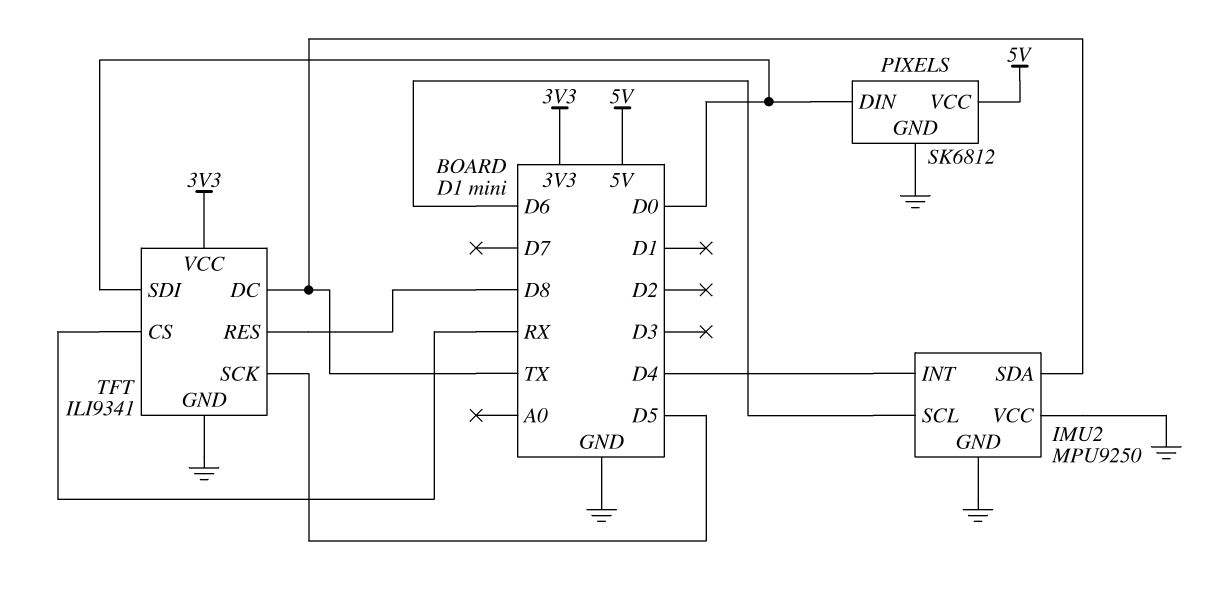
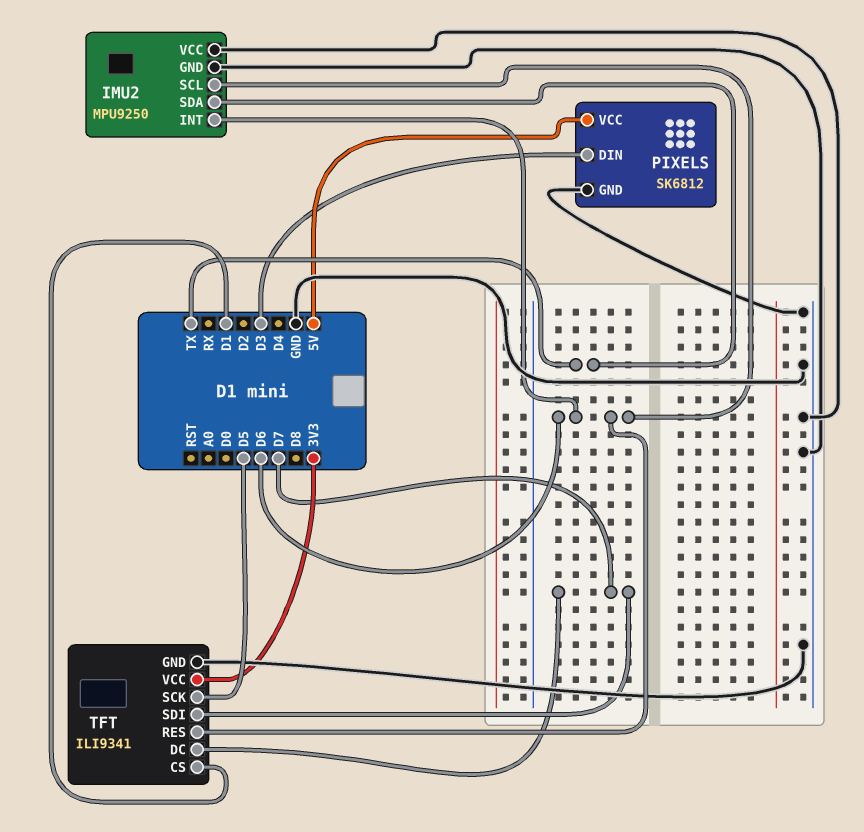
IMU2 pin INT: D4 -> D6
PIXELS pin DIN: D0 -> D3
TFT pin CS: RX -> D1
TFT pin DC: TX -> D7
TFT pin RES: D8 -> D6
TFT pin SDI: D0 -> D7

